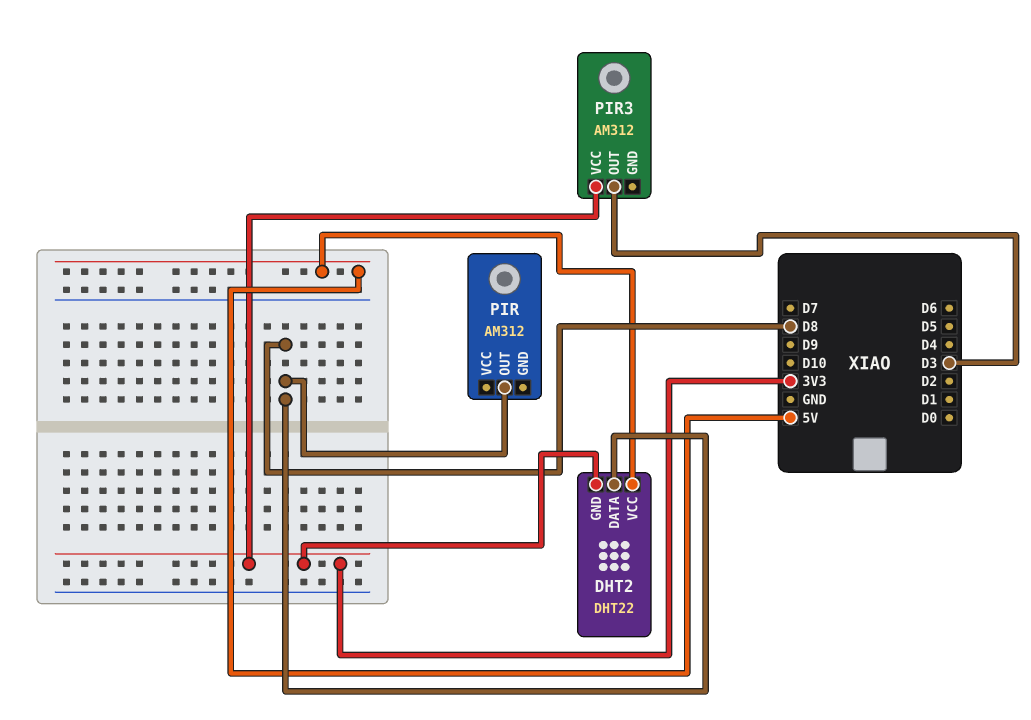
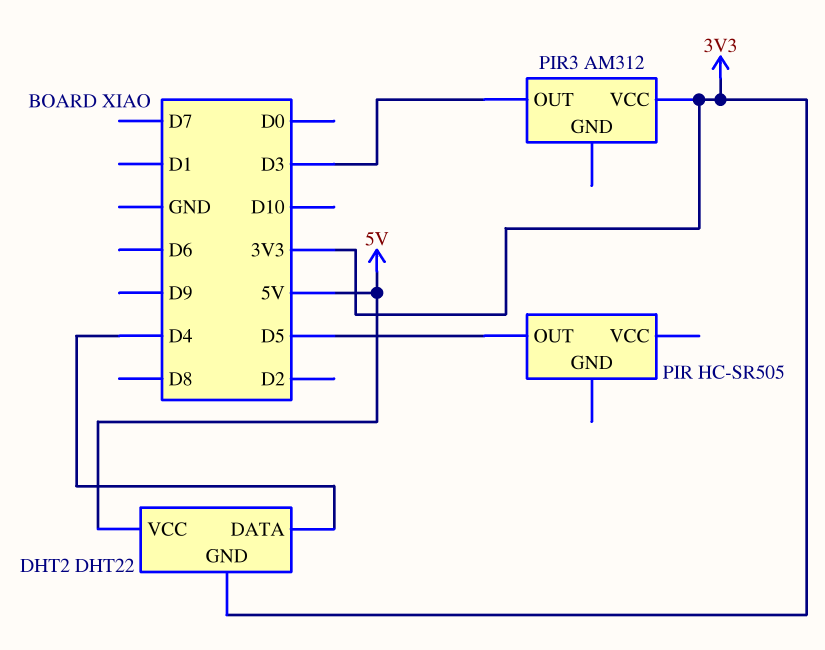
DHT2 pin DATA: D8 -> D4
PIR: AM312 -> HC-SR505
PIR pin OUT: D8 -> D5

